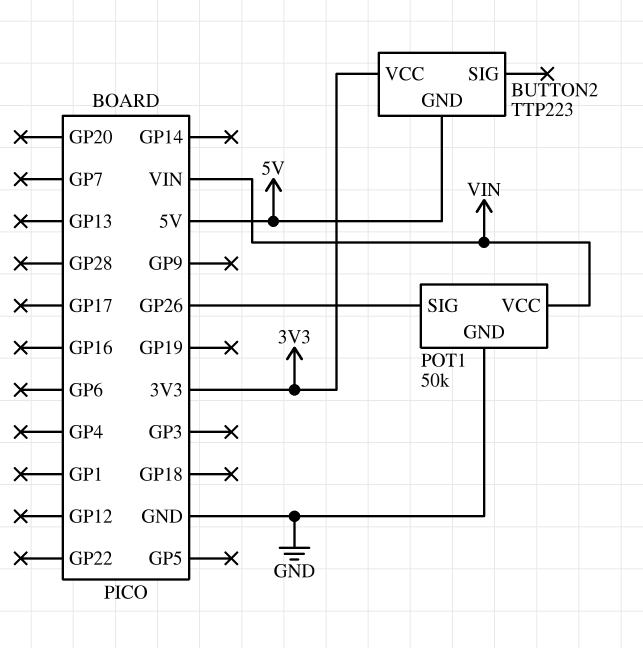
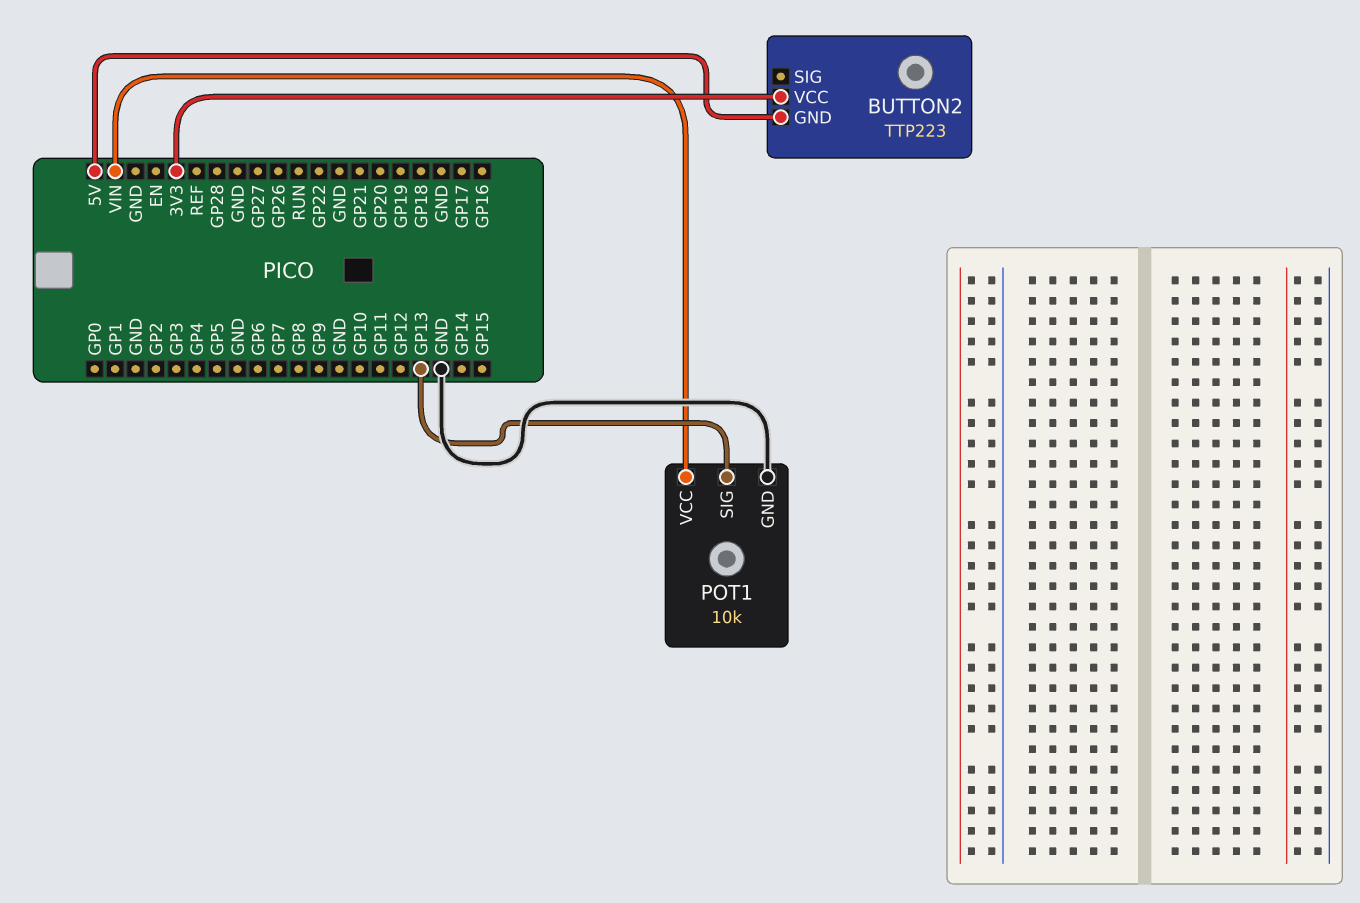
POT1: 50k -> 10k
POT1 pin SIG: GP26 -> GP13

